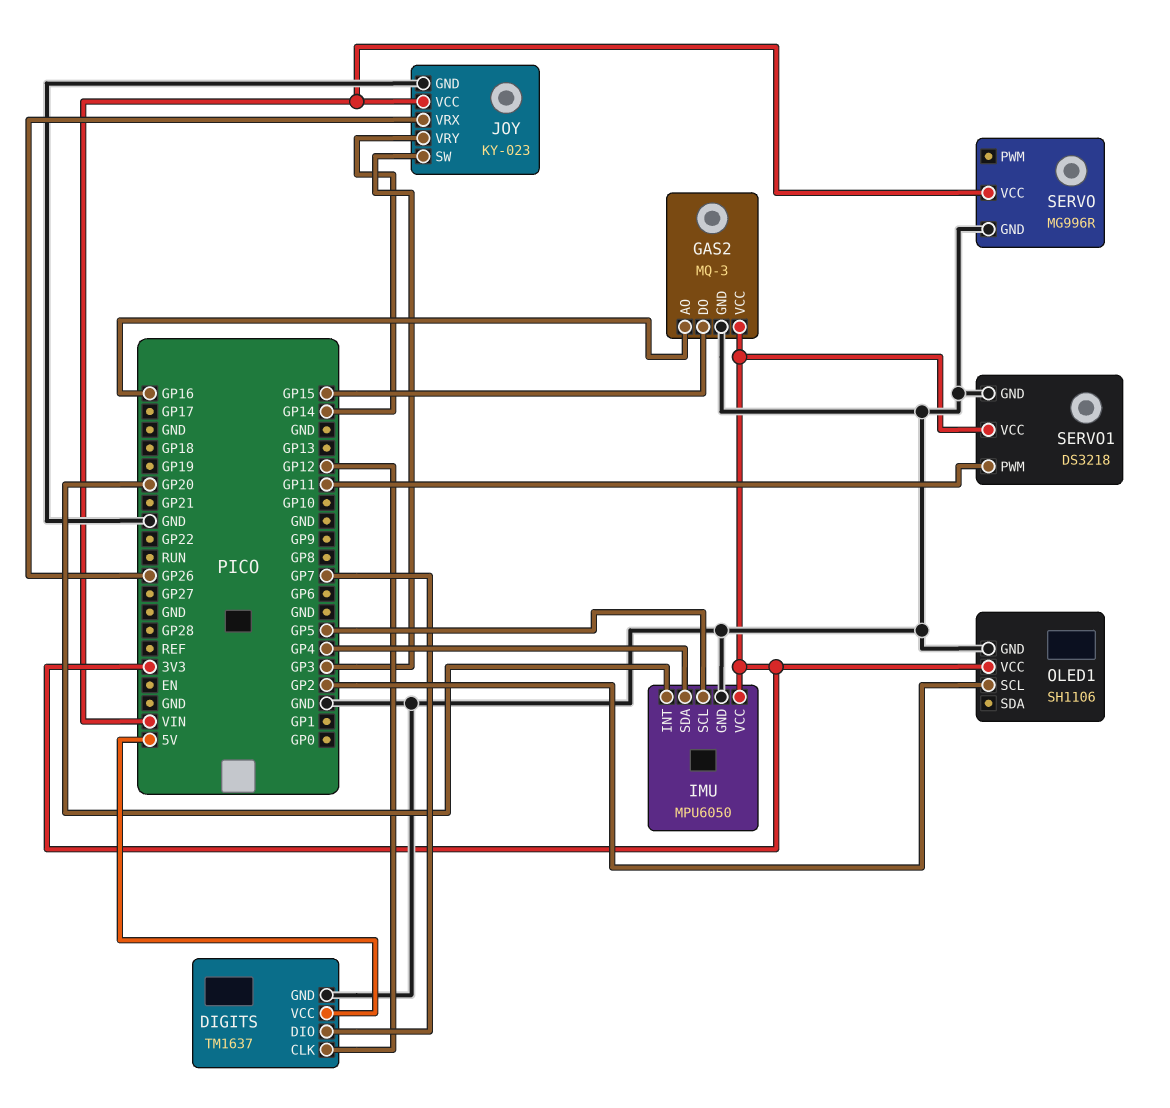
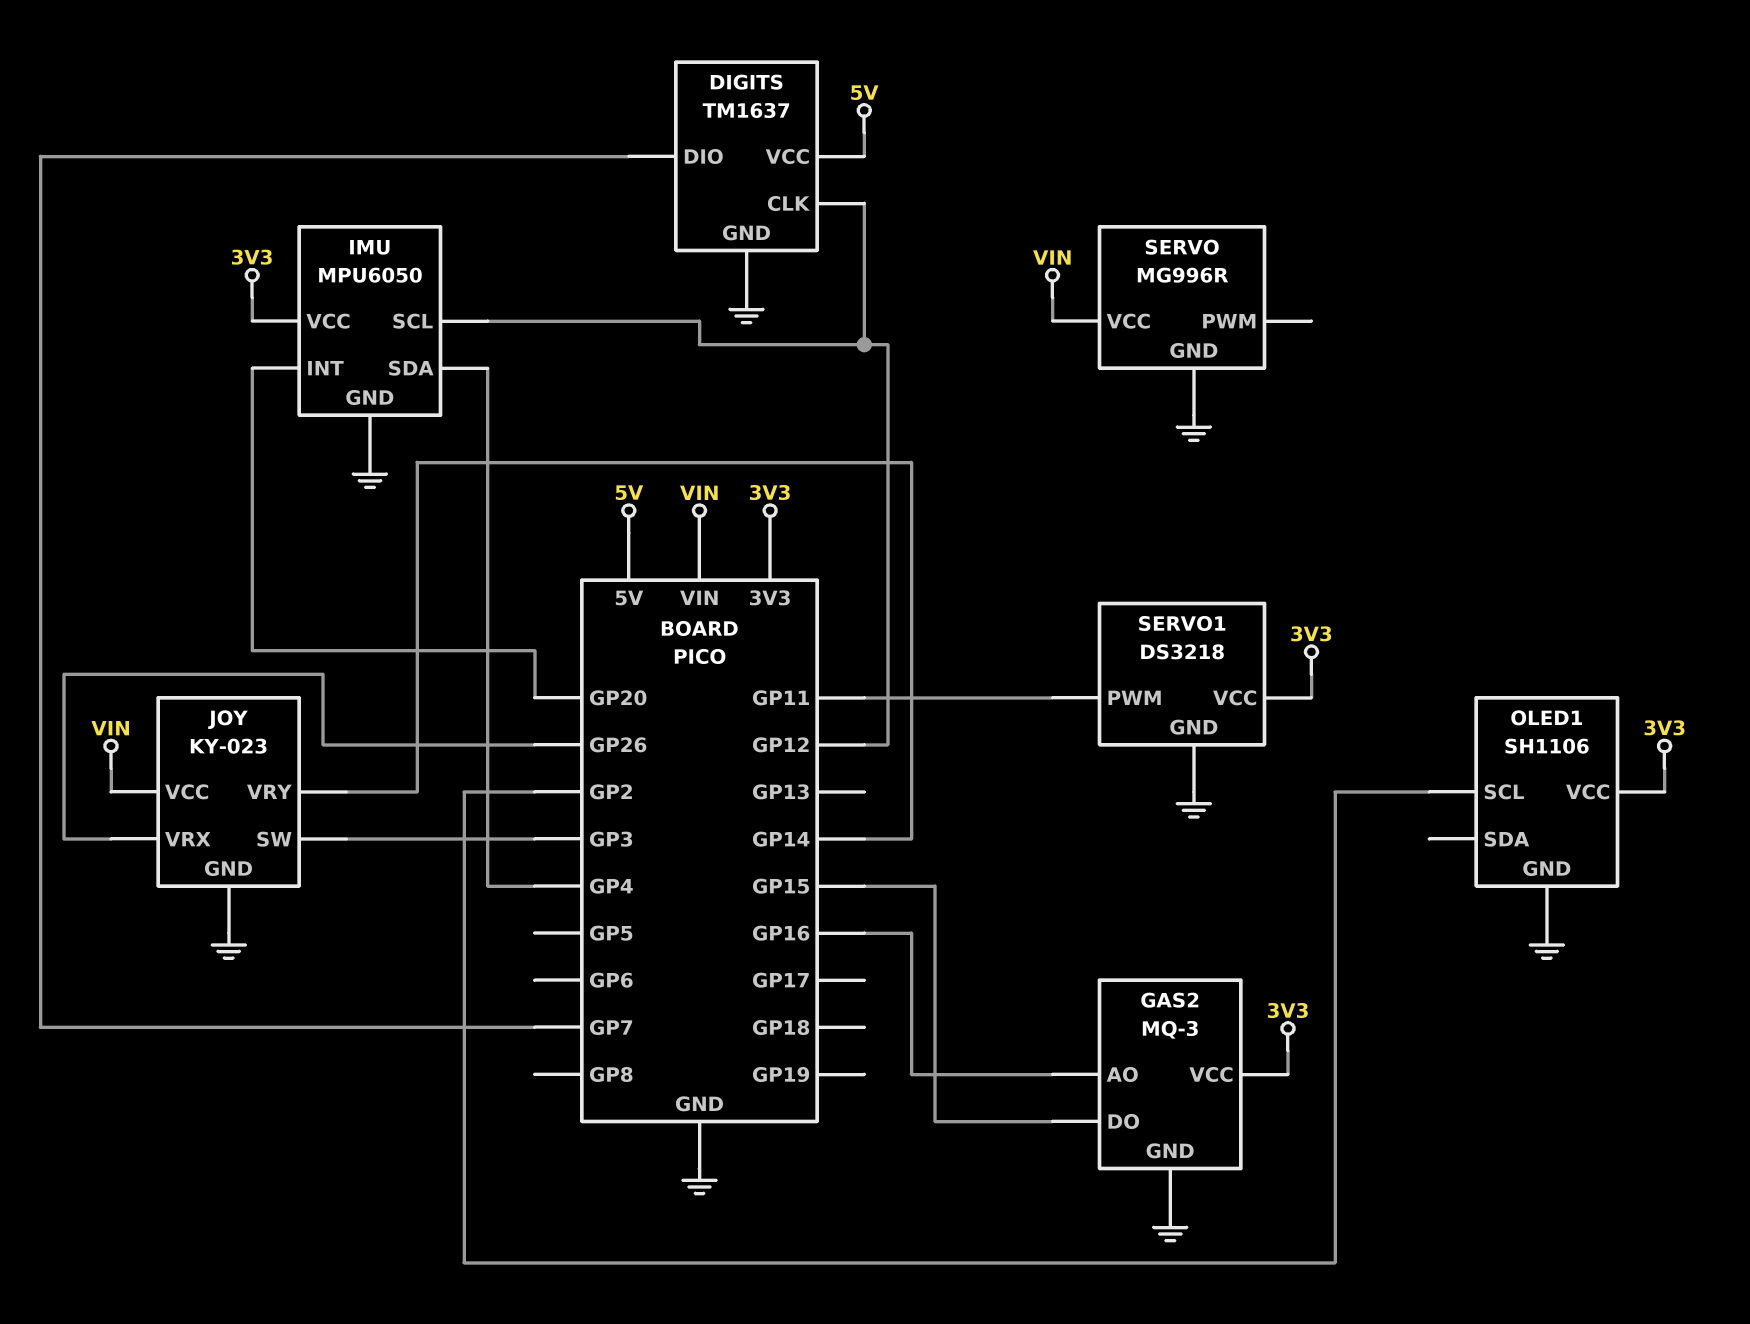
IMU pin SCL: GP5 -> GP12

